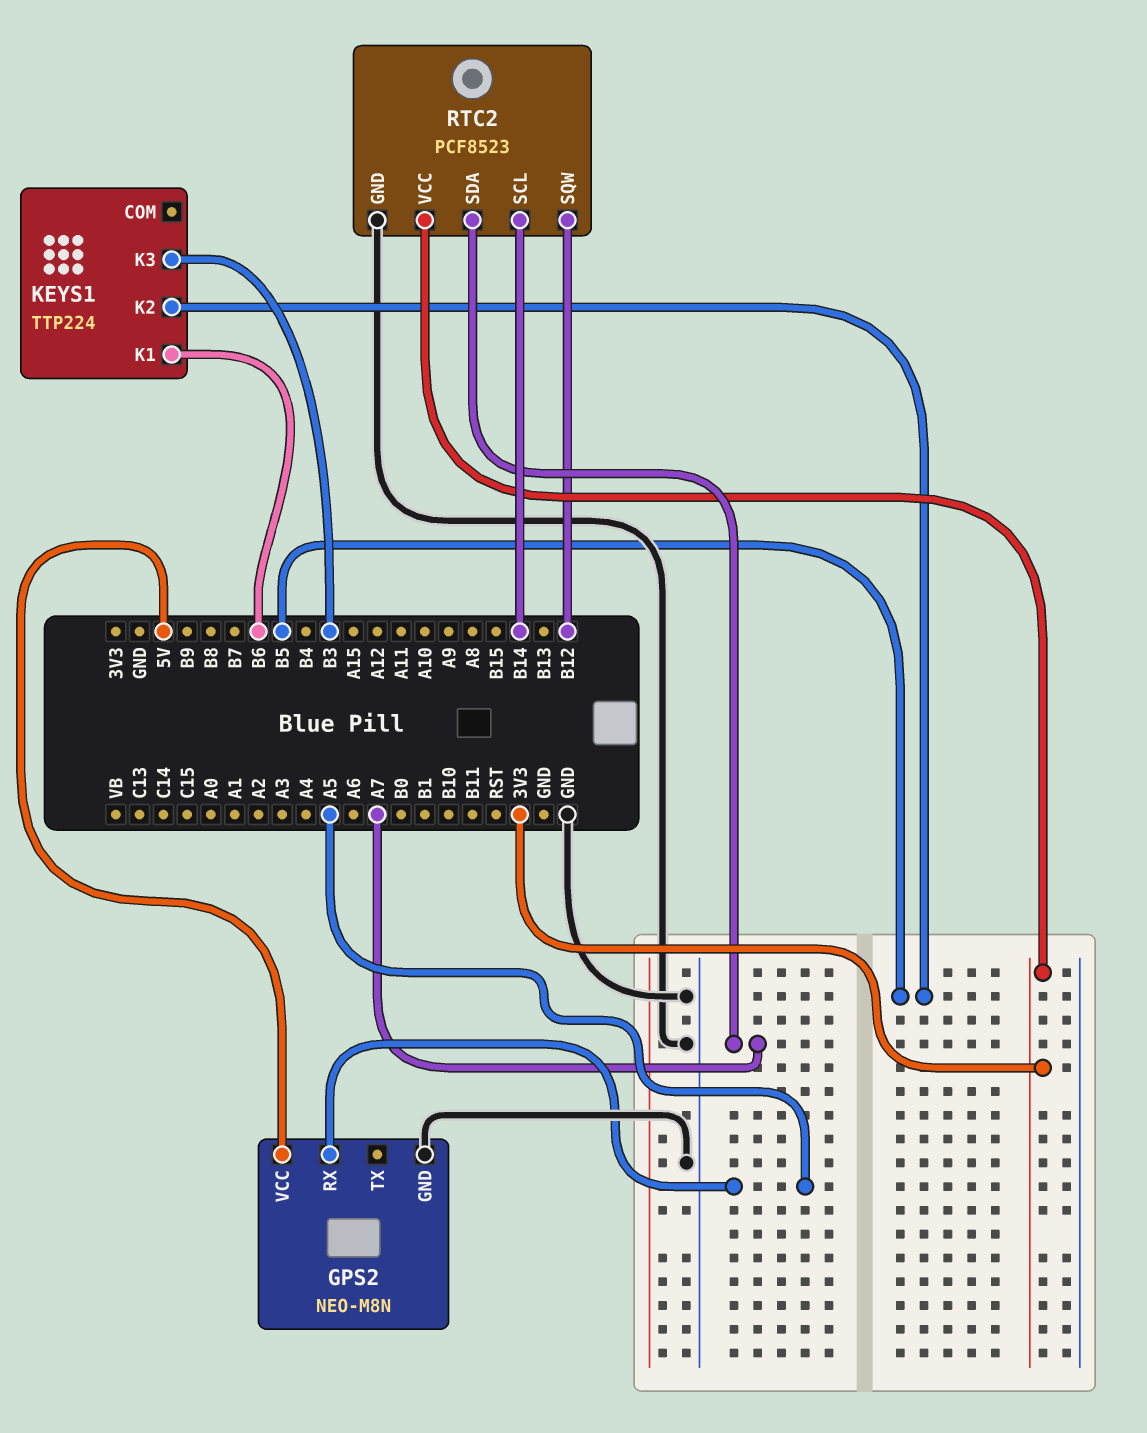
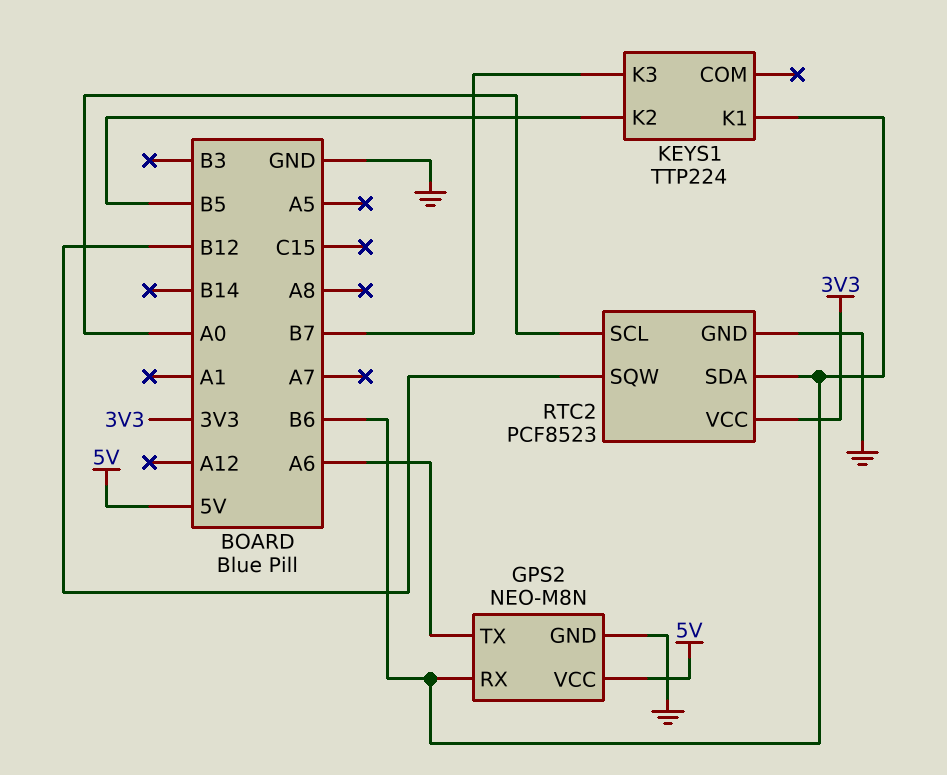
GPS2 pin RX: A5 -> B6
GPS2 pin TX: none -> A6
KEYS1 pin K3: B3 -> B7
RTC2 pin SCL: B14 -> A0
RTC2 pin SDA: A7 -> B6

